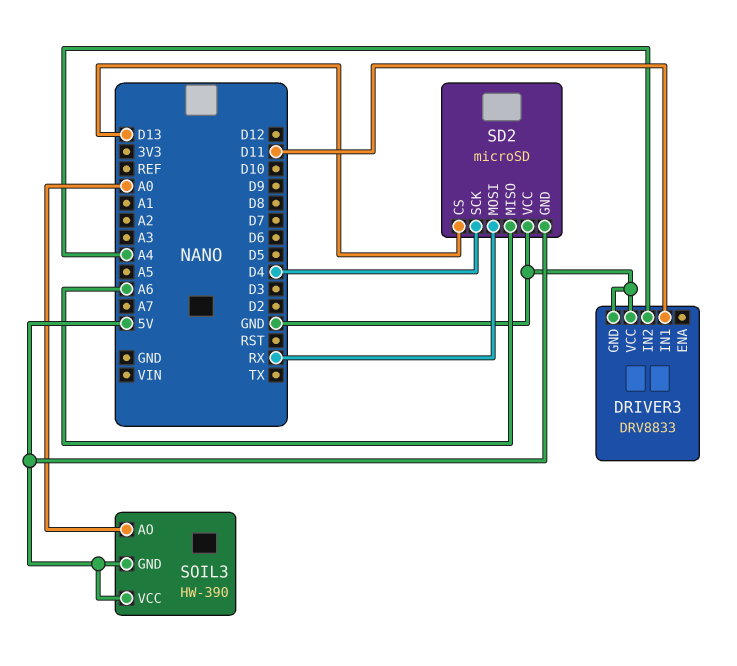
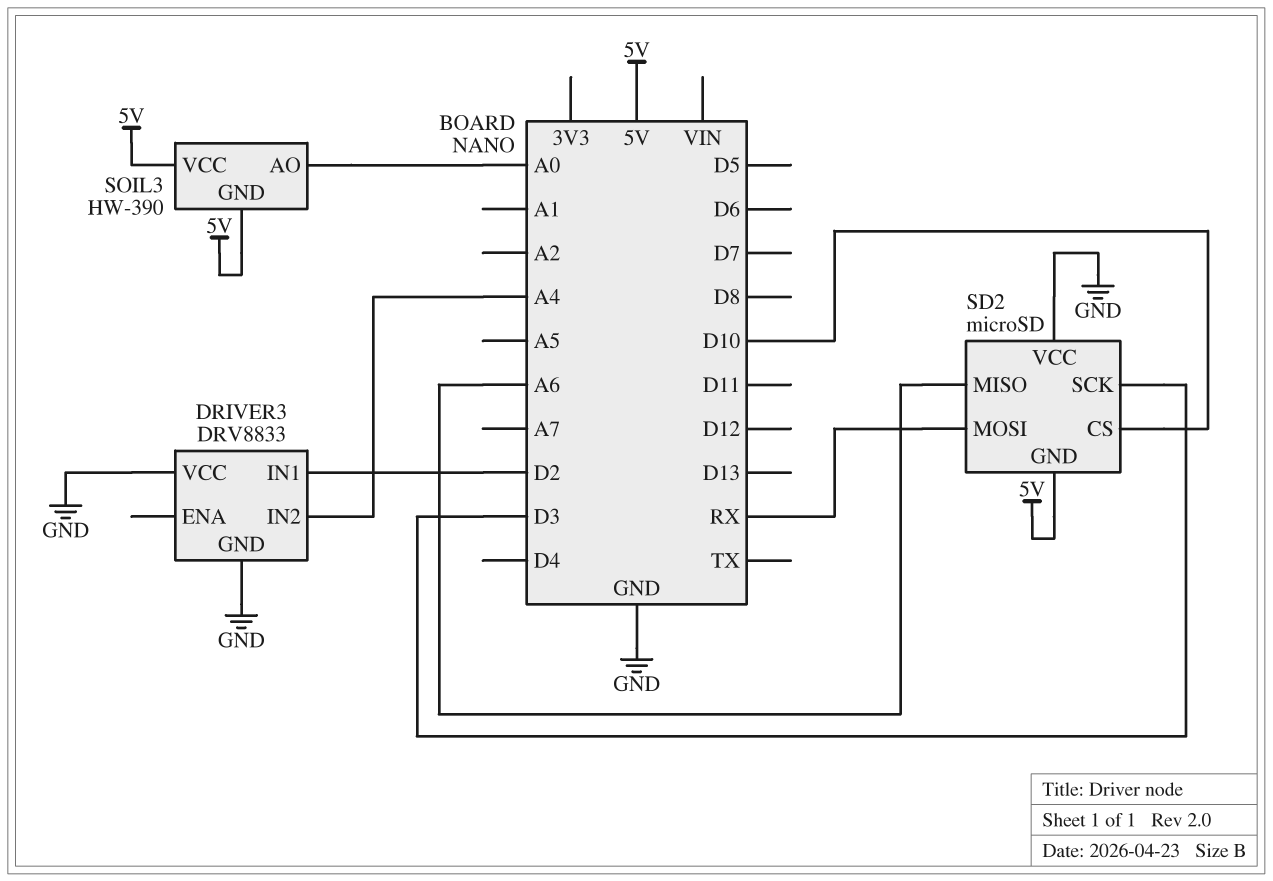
DRIVER3 pin IN1: D11 -> D2
SD2 pin CS: D13 -> D10
SD2 pin SCK: D4 -> D3

